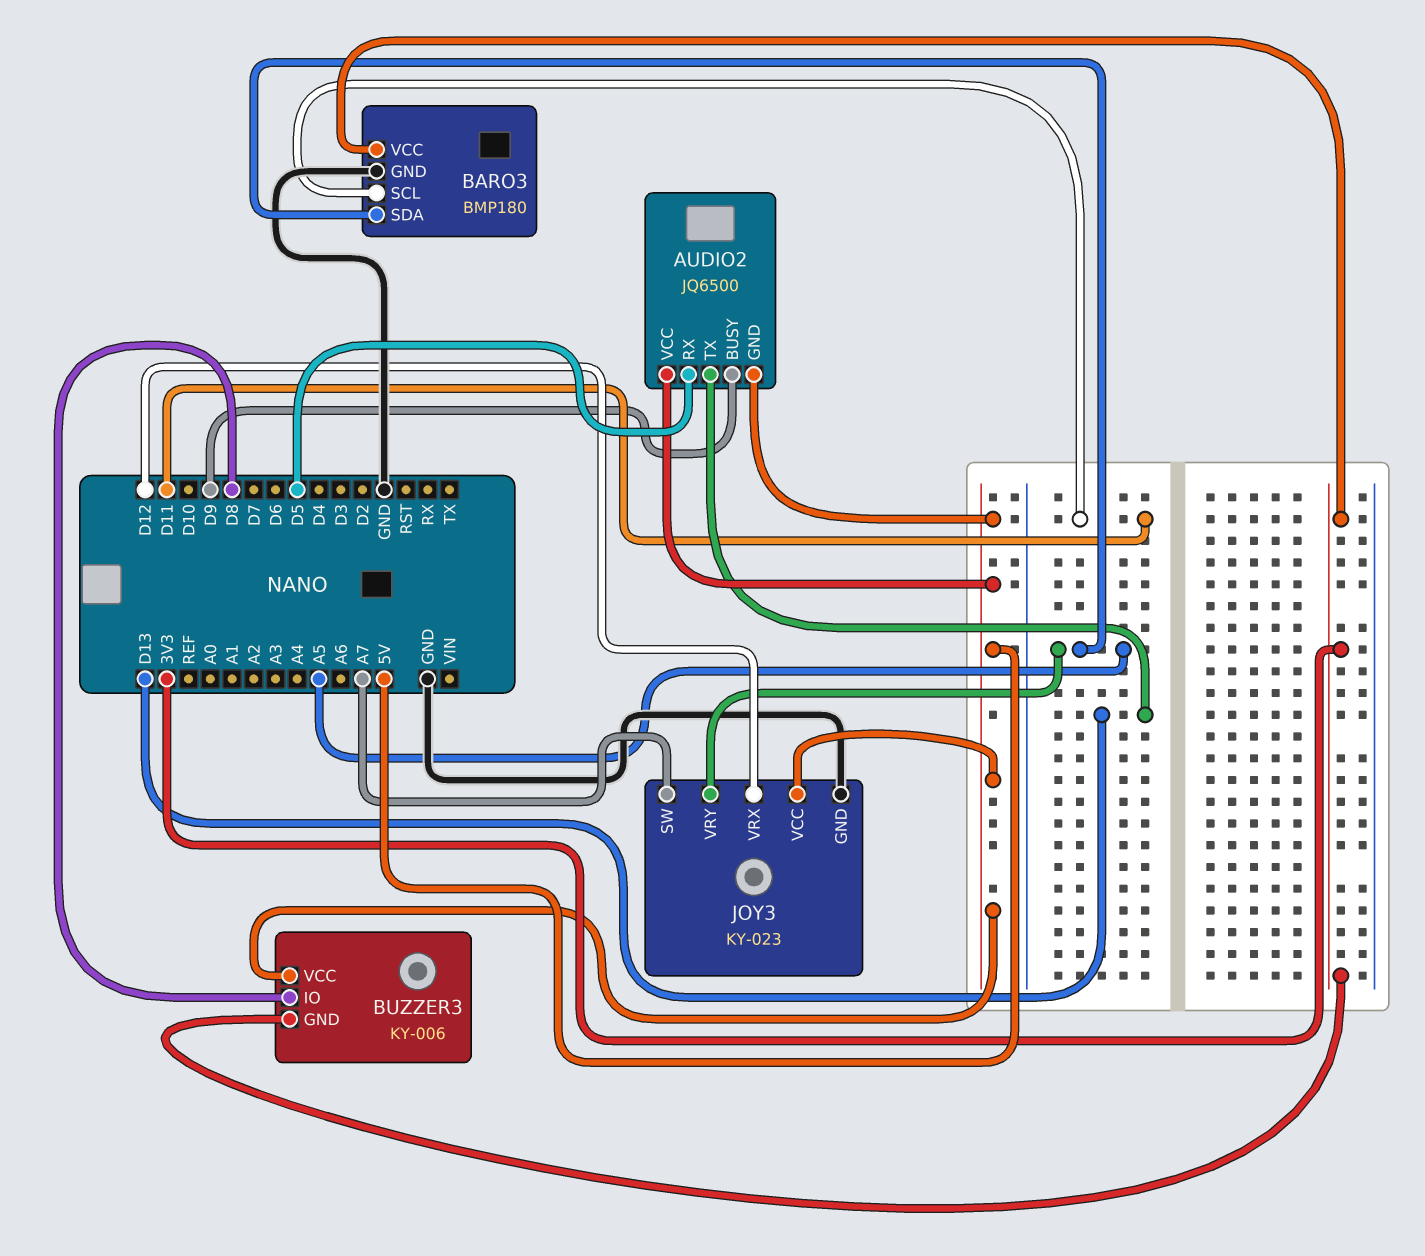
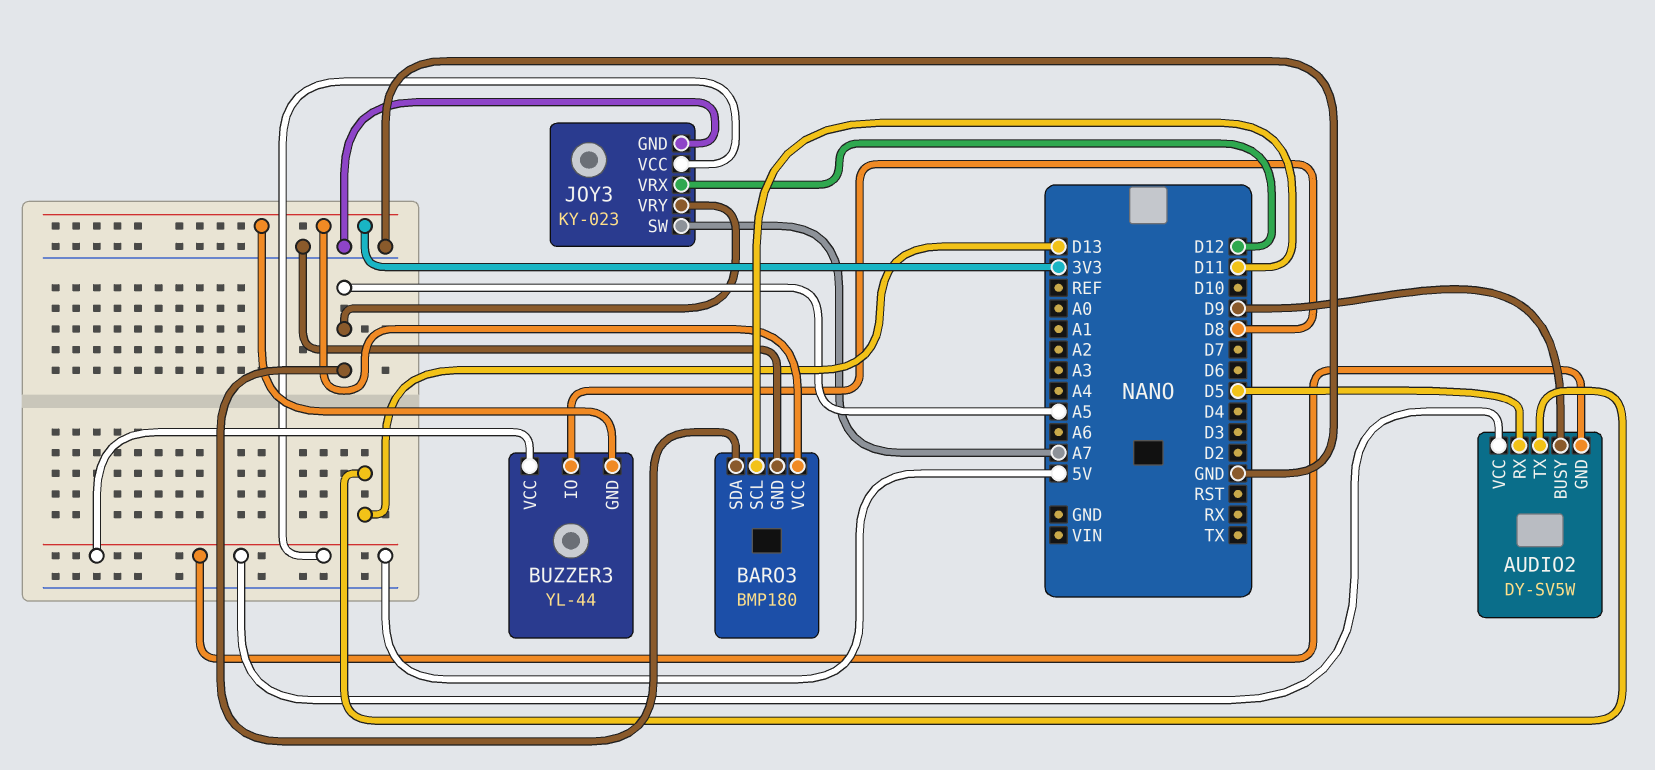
AUDIO2: JQ6500 -> DY-SV5W
BUZZER3: KY-006 -> YL-44

